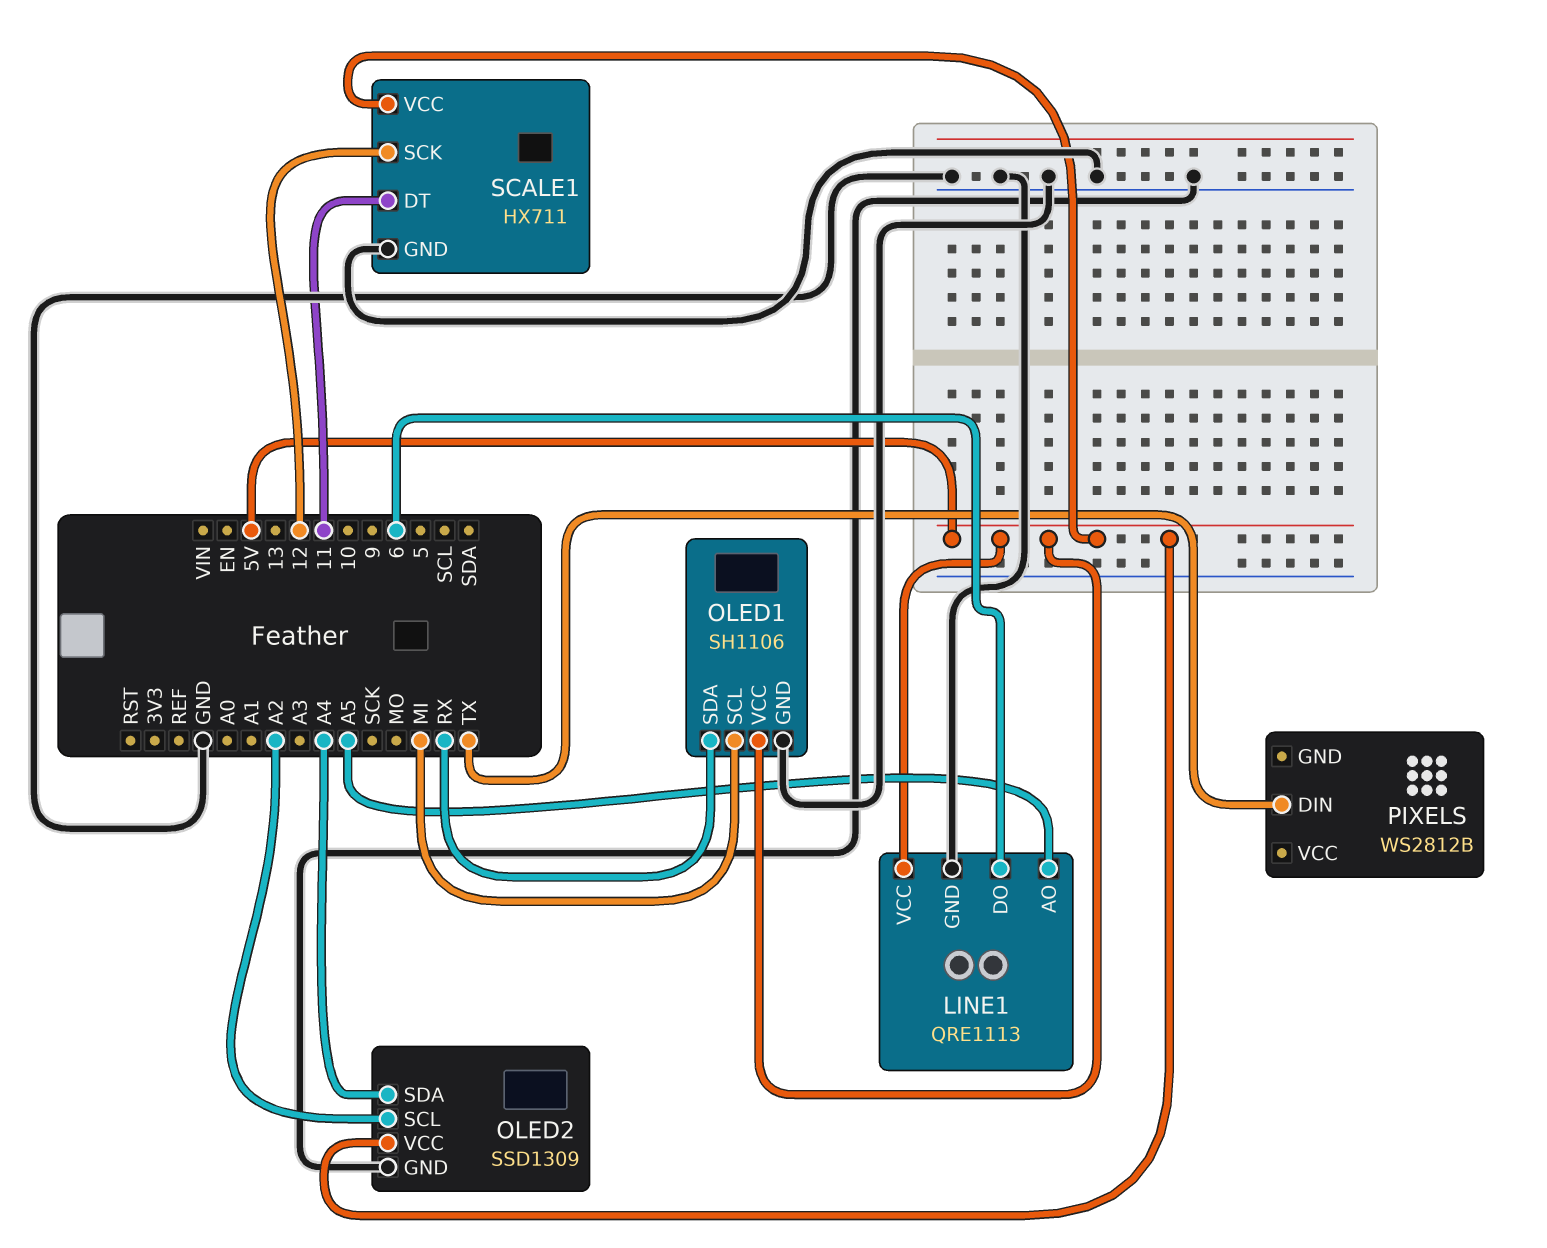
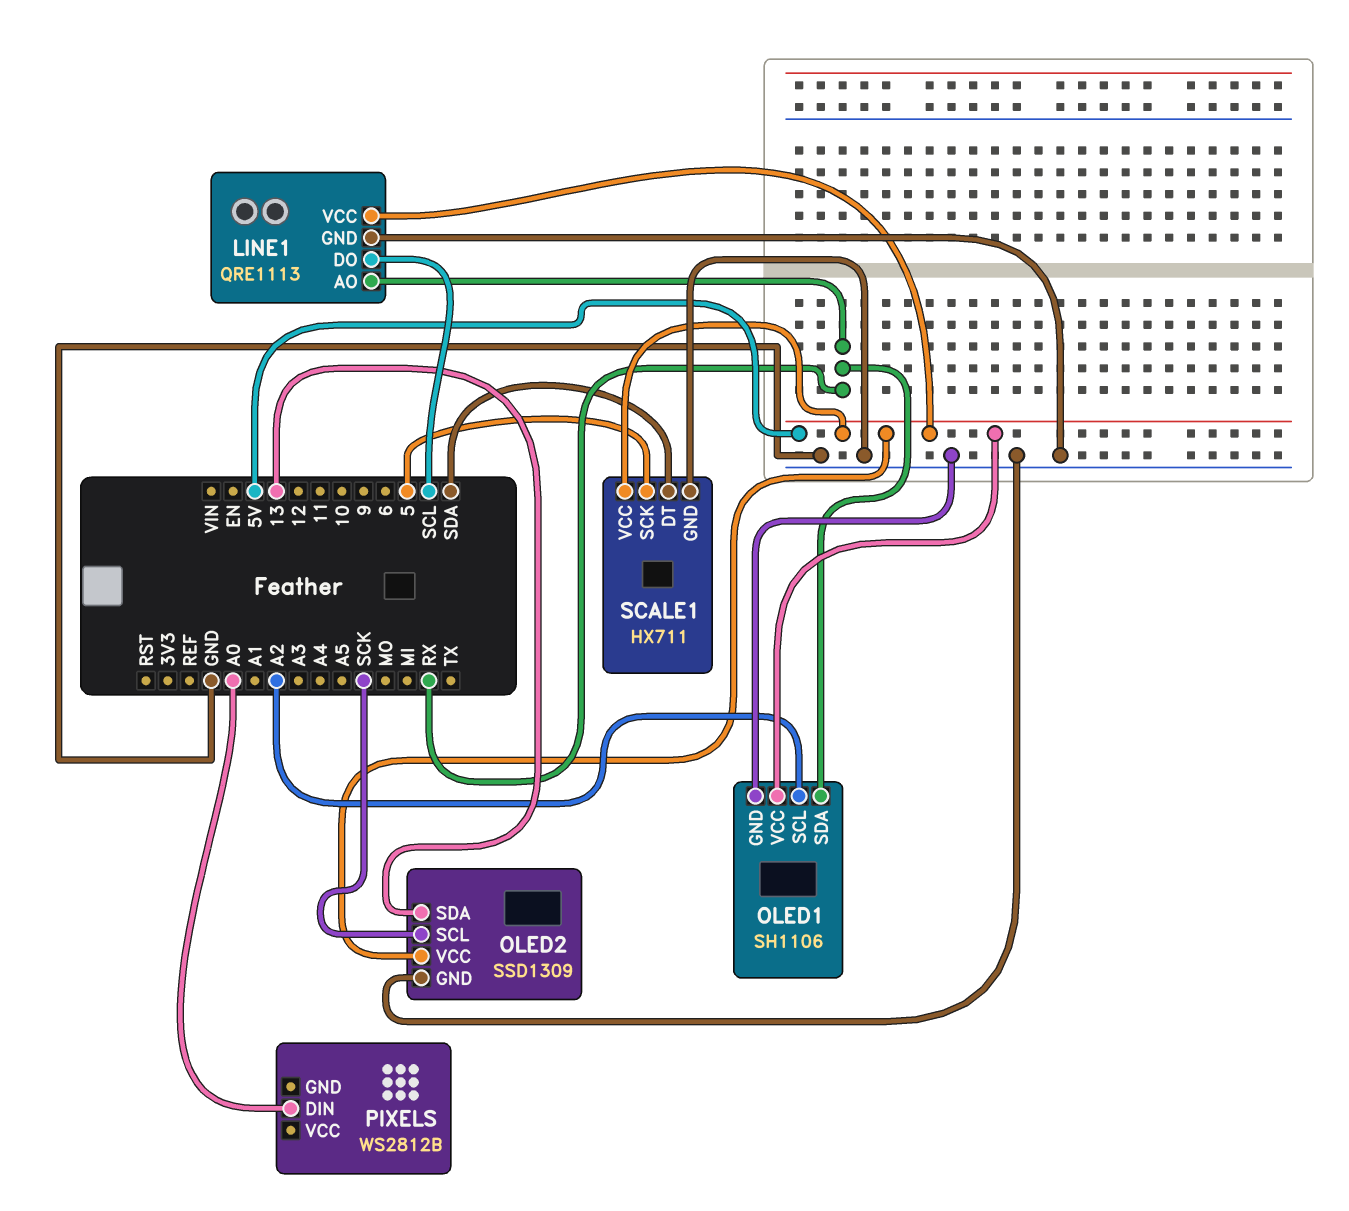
LINE1 pin AO: A5 -> RX
LINE1 pin DO: 6 -> SCL
OLED1 pin SCL: MI -> A2
OLED2 pin SCL: A2 -> SCK
OLED2 pin SDA: A4 -> 13
PIXELS pin DIN: TX -> A0
SCALE1 pin DT: 11 -> SDA
SCALE1 pin SCK: 12 -> 5

